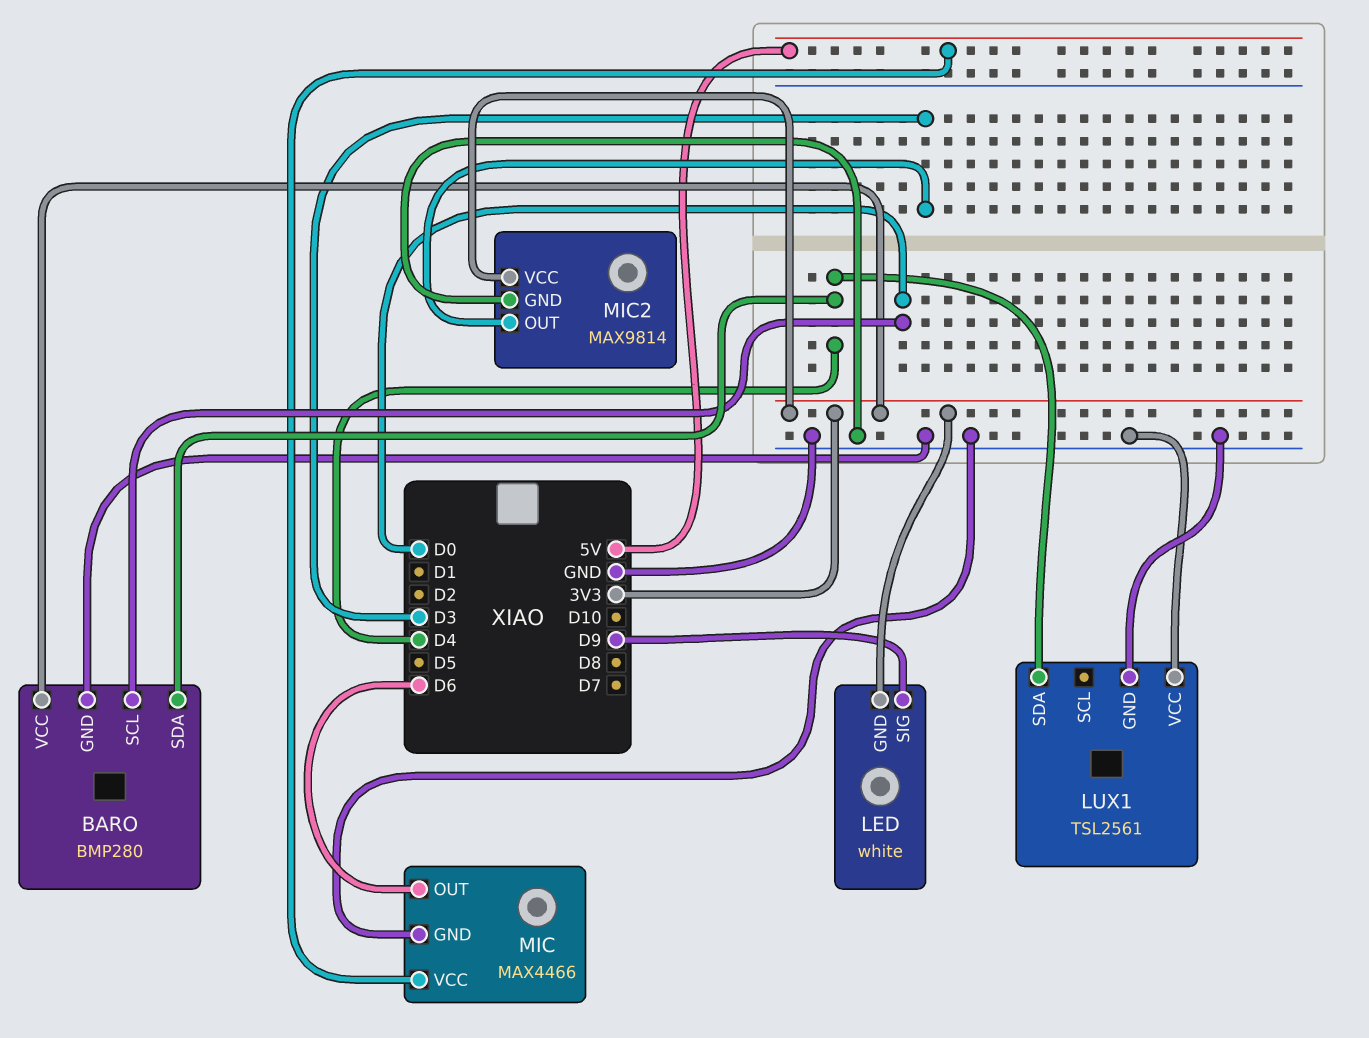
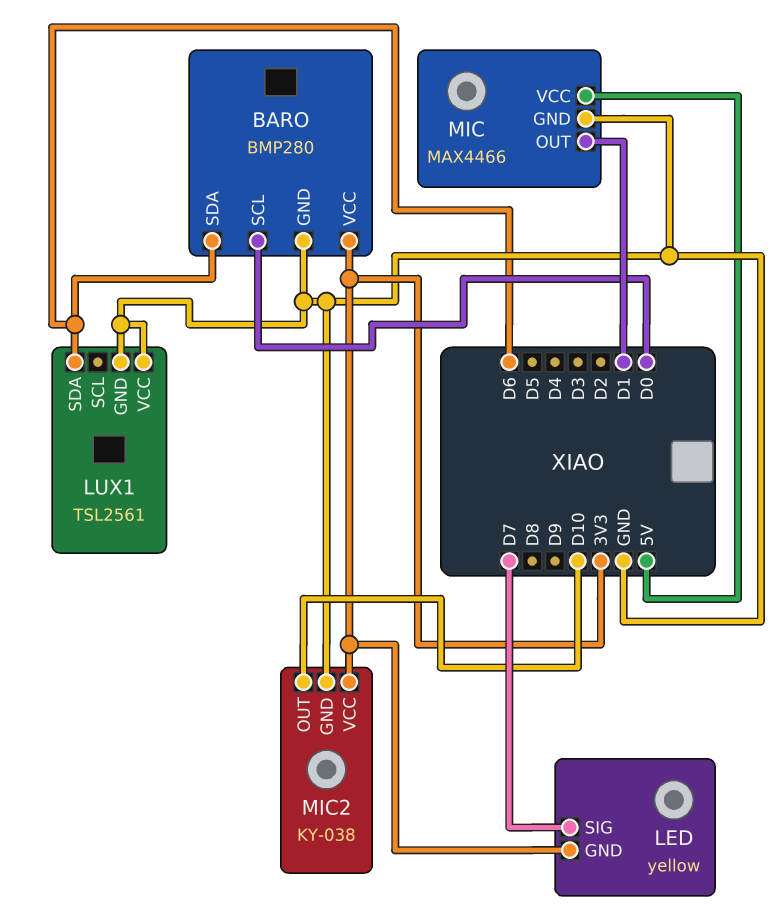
BARO pin SDA: D4 -> D6
LED: white -> yellow
LED pin SIG: D9 -> D7
LUX1 pin SDA: D4 -> D6
MIC pin OUT: D6 -> D1
MIC2: MAX9814 -> KY-038
MIC2 pin OUT: D3 -> D10

